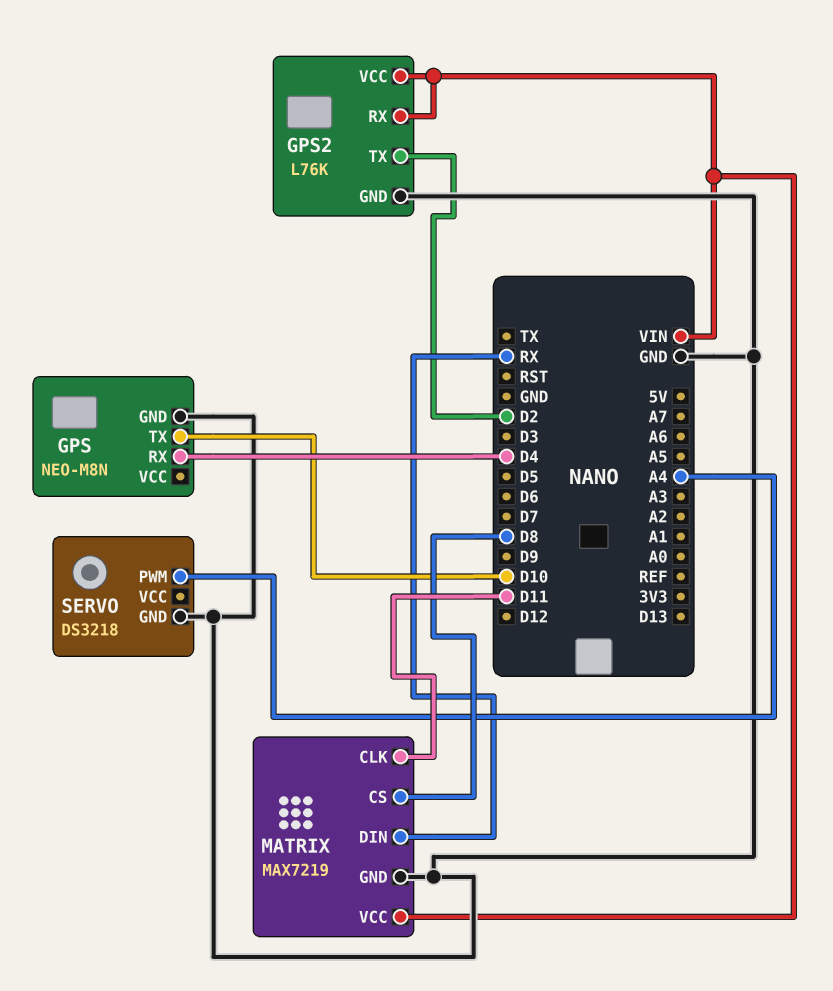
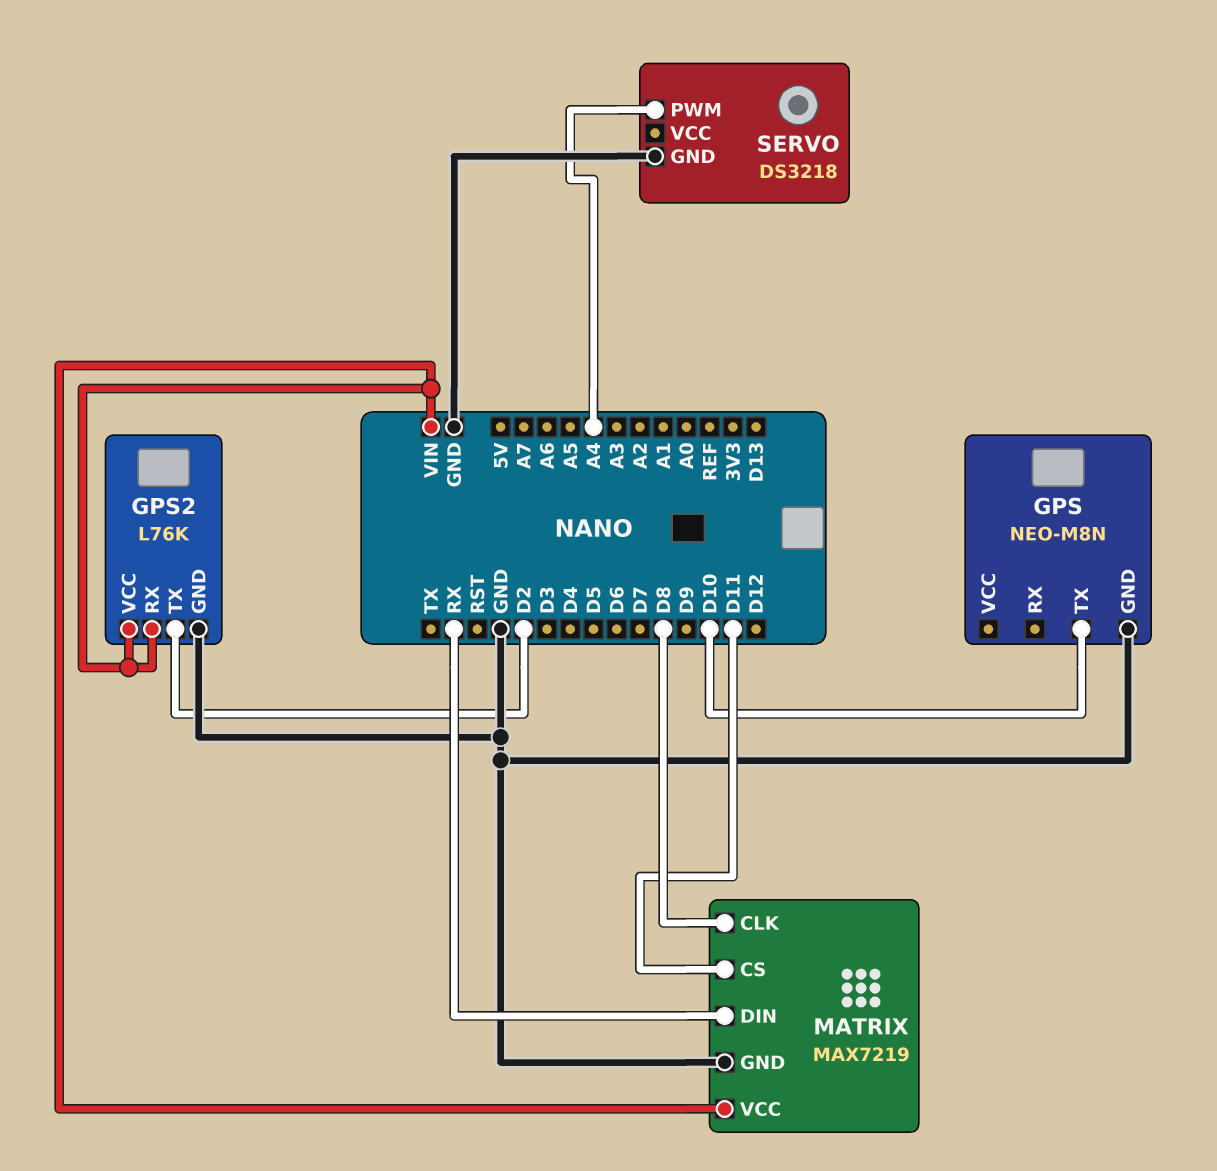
GPS pin RX: D4 -> none
MATRIX pin CLK: D11 -> D8
MATRIX pin CS: D8 -> D11

